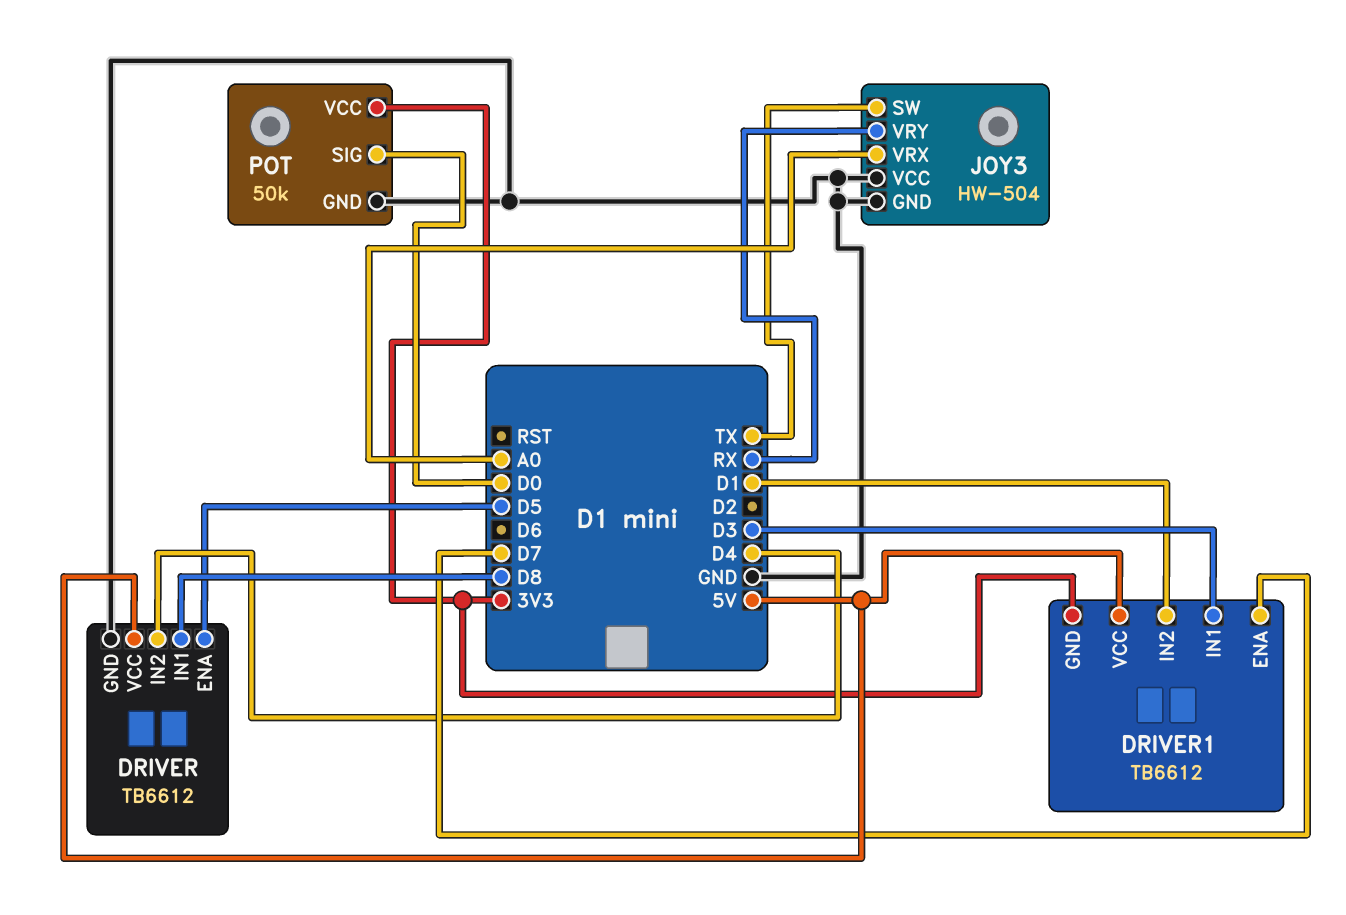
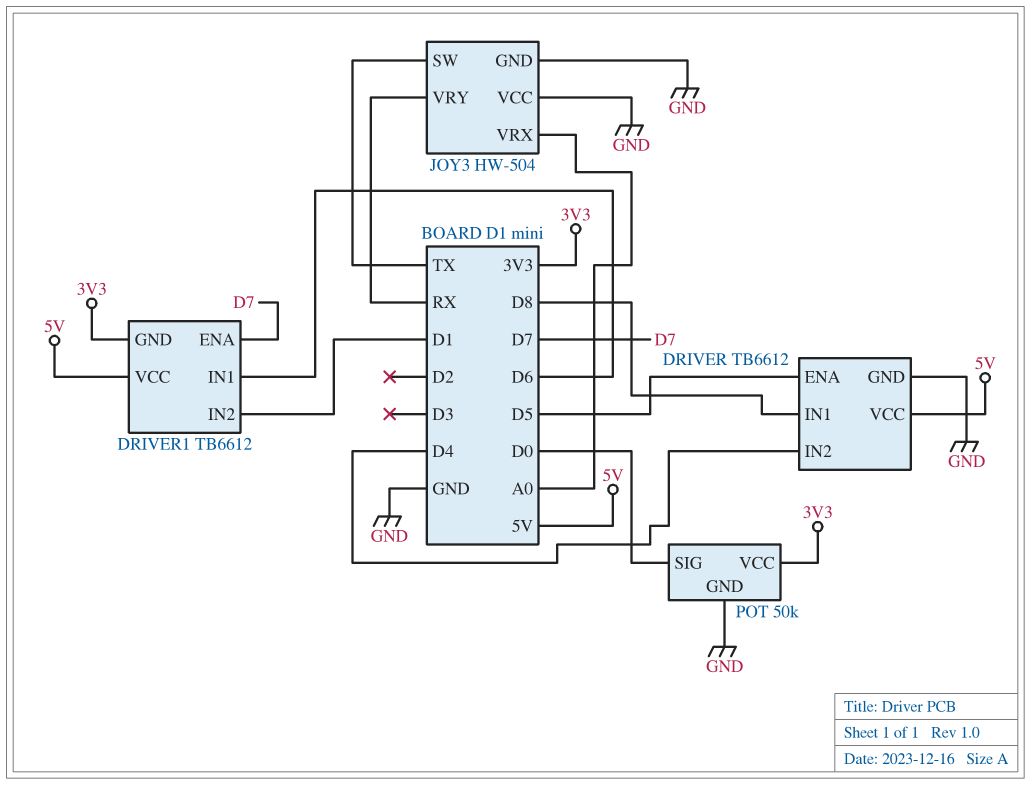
DRIVER1 pin IN1: D3 -> D6

